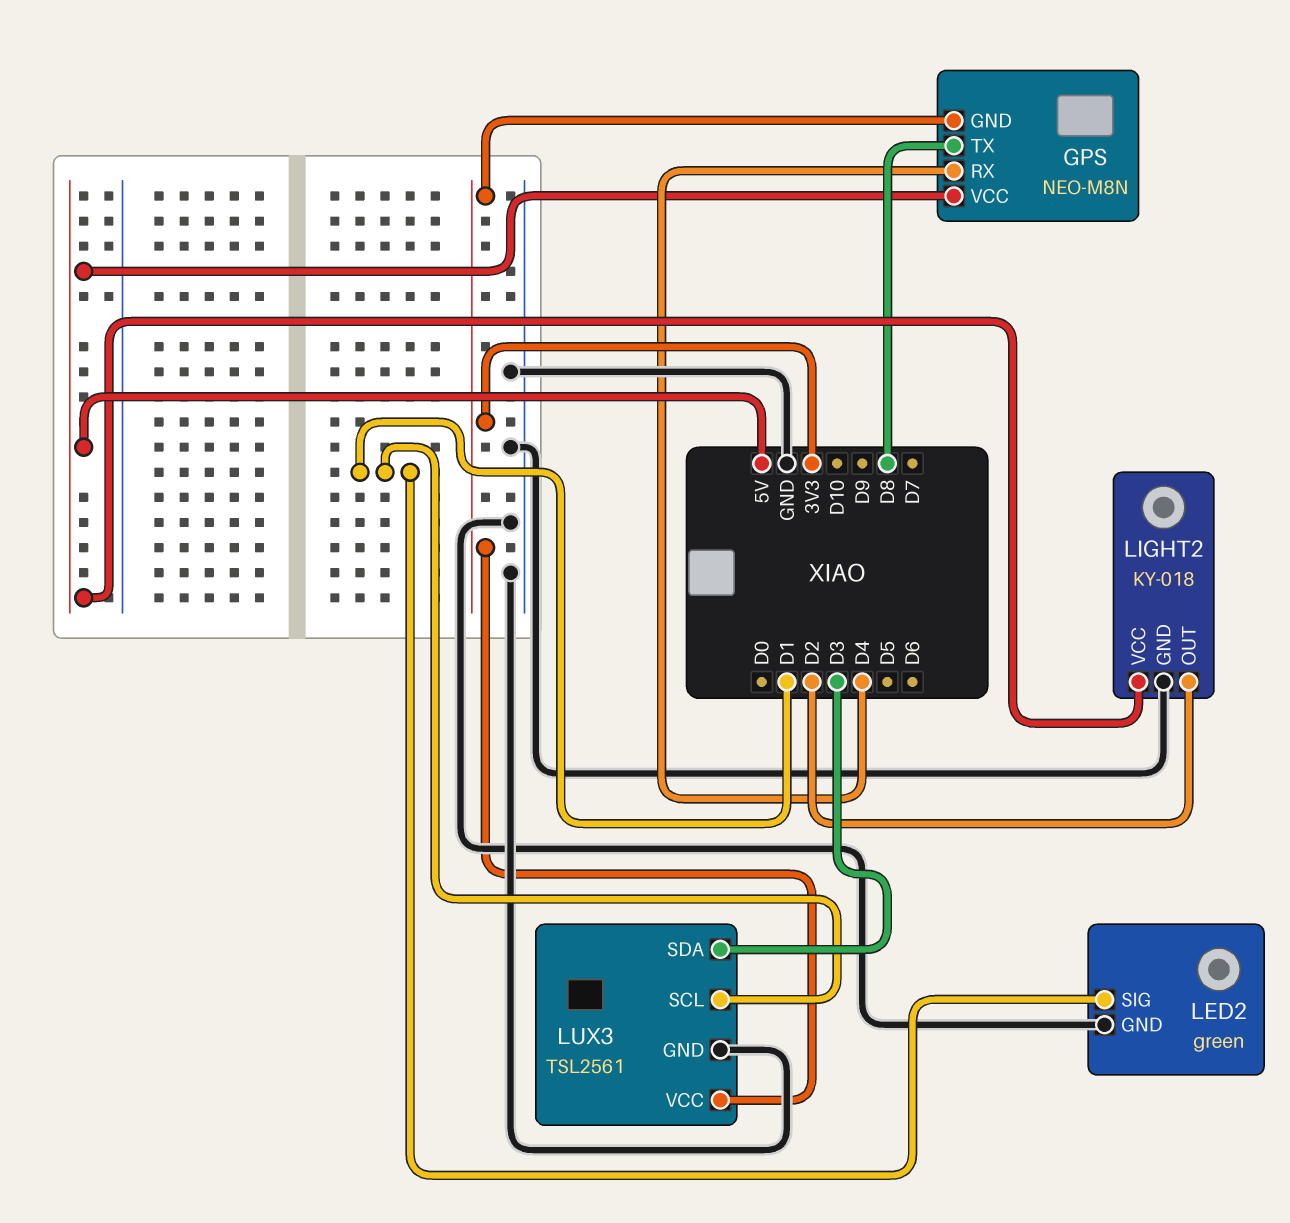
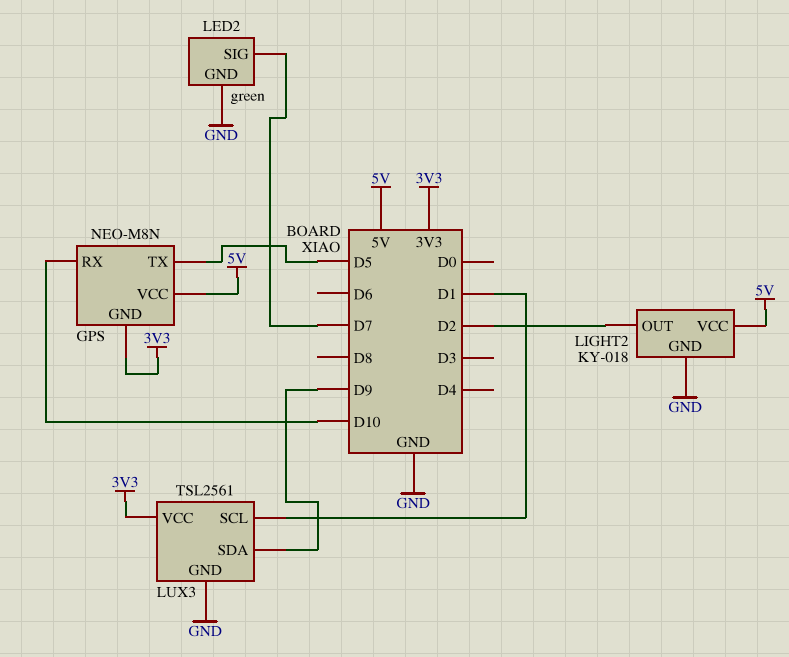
GPS pin RX: D4 -> D10
GPS pin TX: D8 -> D5
LED2 pin SIG: D1 -> D7
LUX3 pin SDA: D3 -> D9

